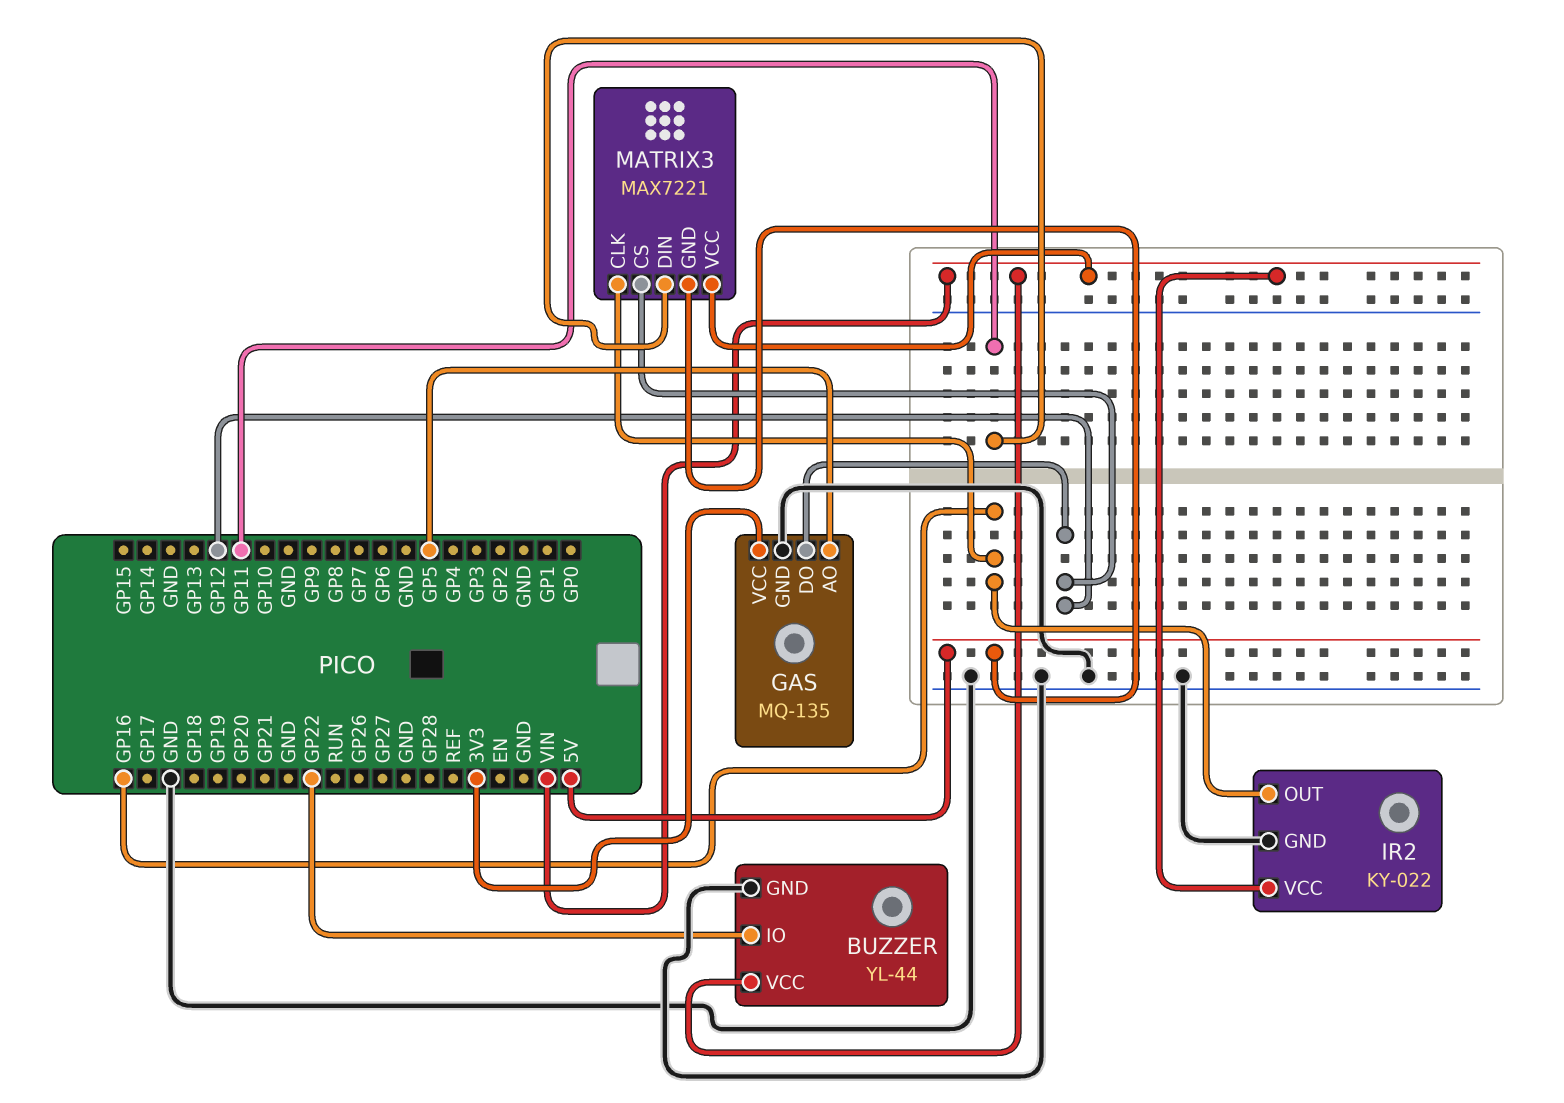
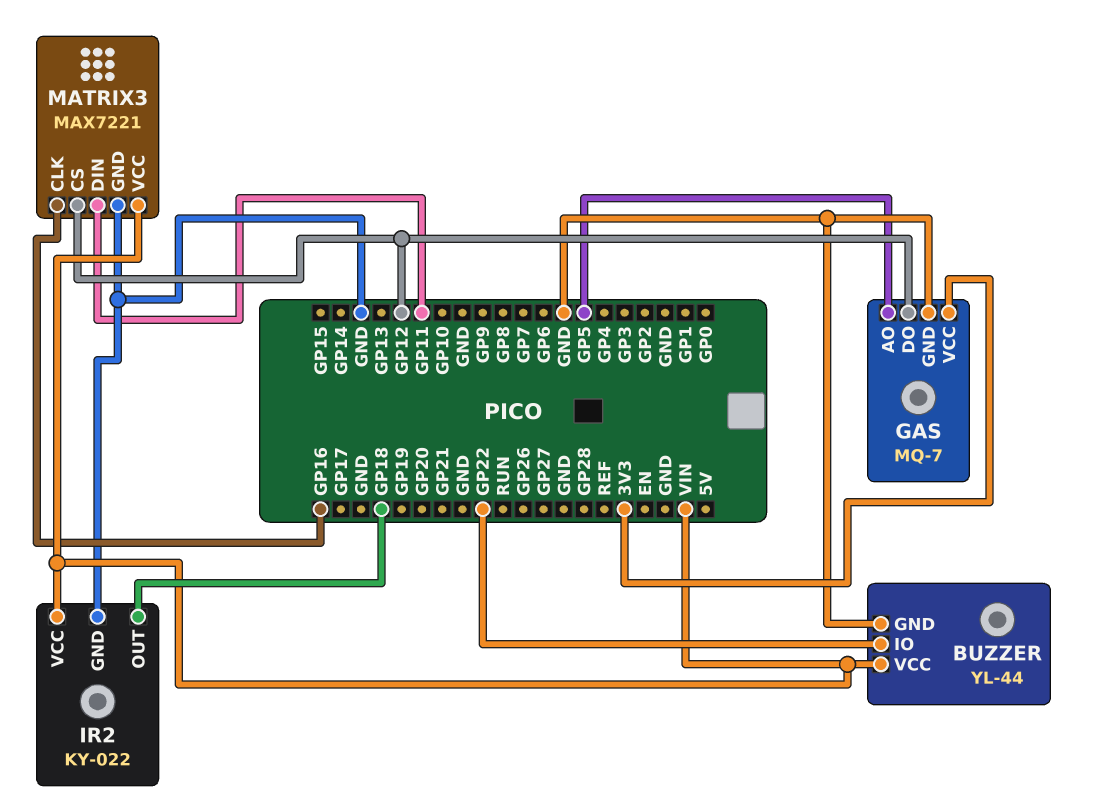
GAS: MQ-135 -> MQ-7
IR2 pin OUT: GP16 -> GP18
MATRIX3 pin GND: 5V -> GND

